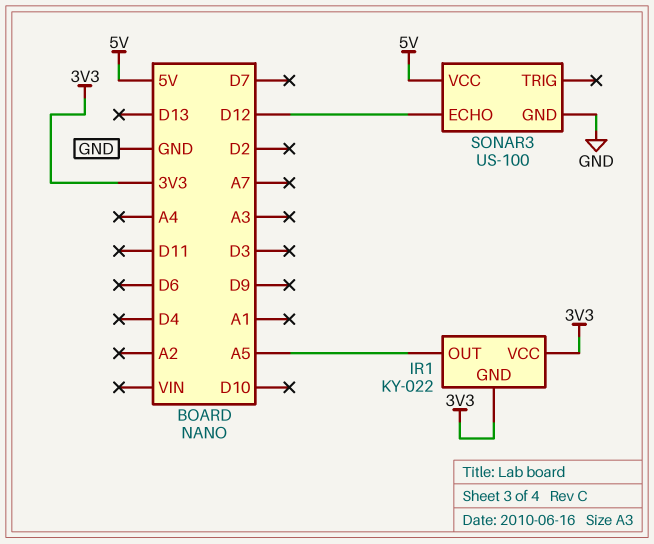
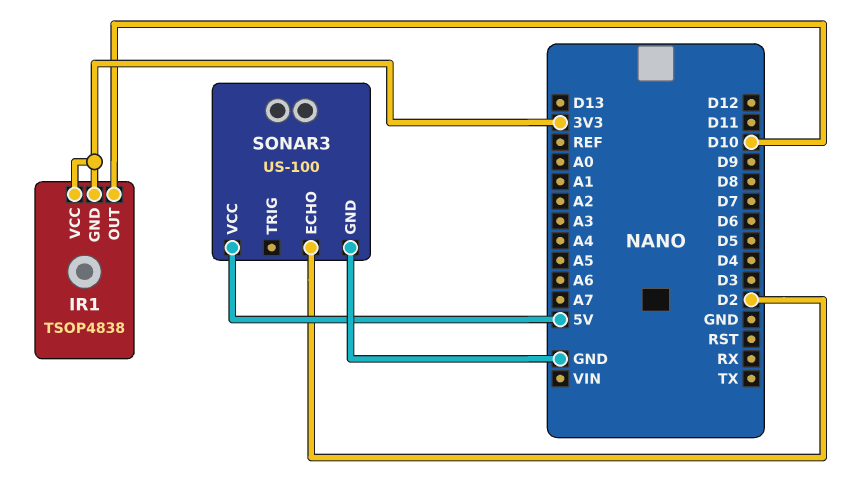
IR1: KY-022 -> TSOP4838
IR1 pin OUT: A5 -> D10
SONAR3 pin ECHO: D12 -> D2

